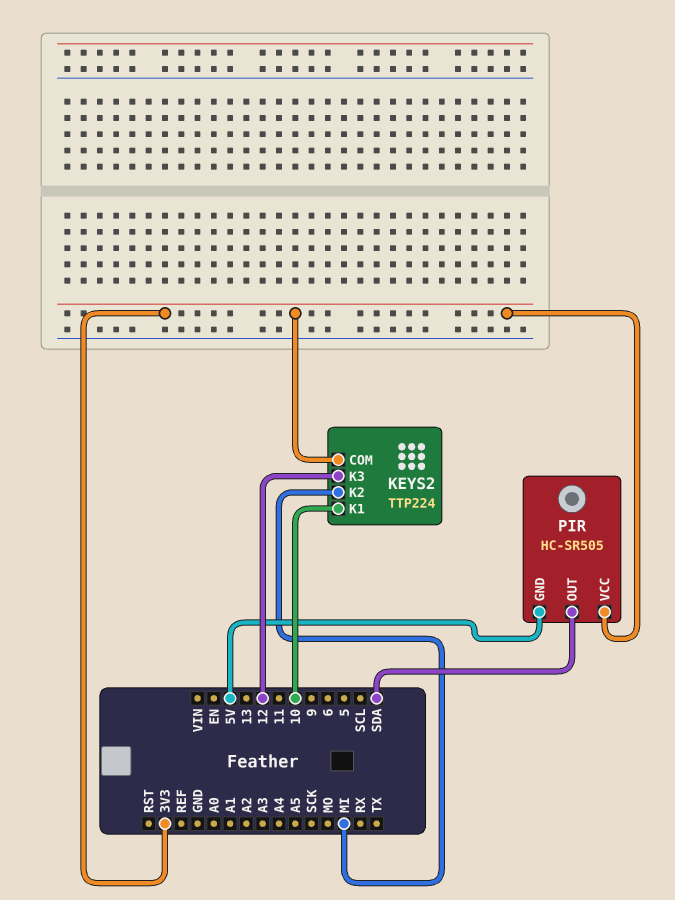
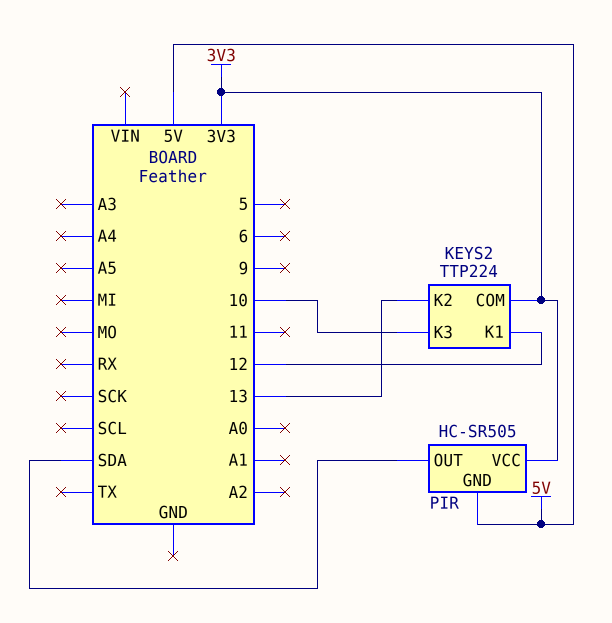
KEYS2 pin K1: 10 -> 12
KEYS2 pin K2: MI -> 13
KEYS2 pin K3: 12 -> 10

